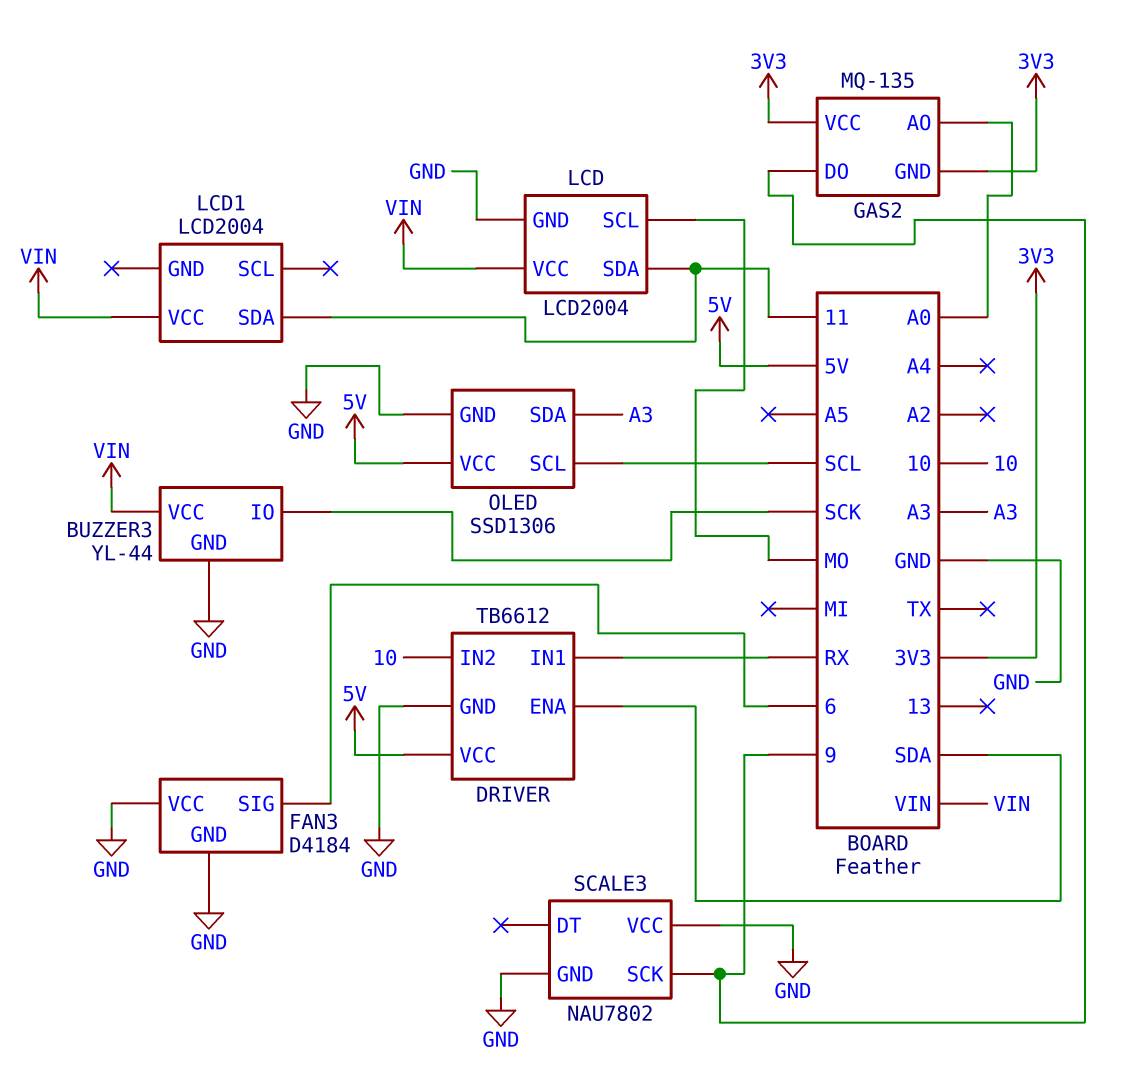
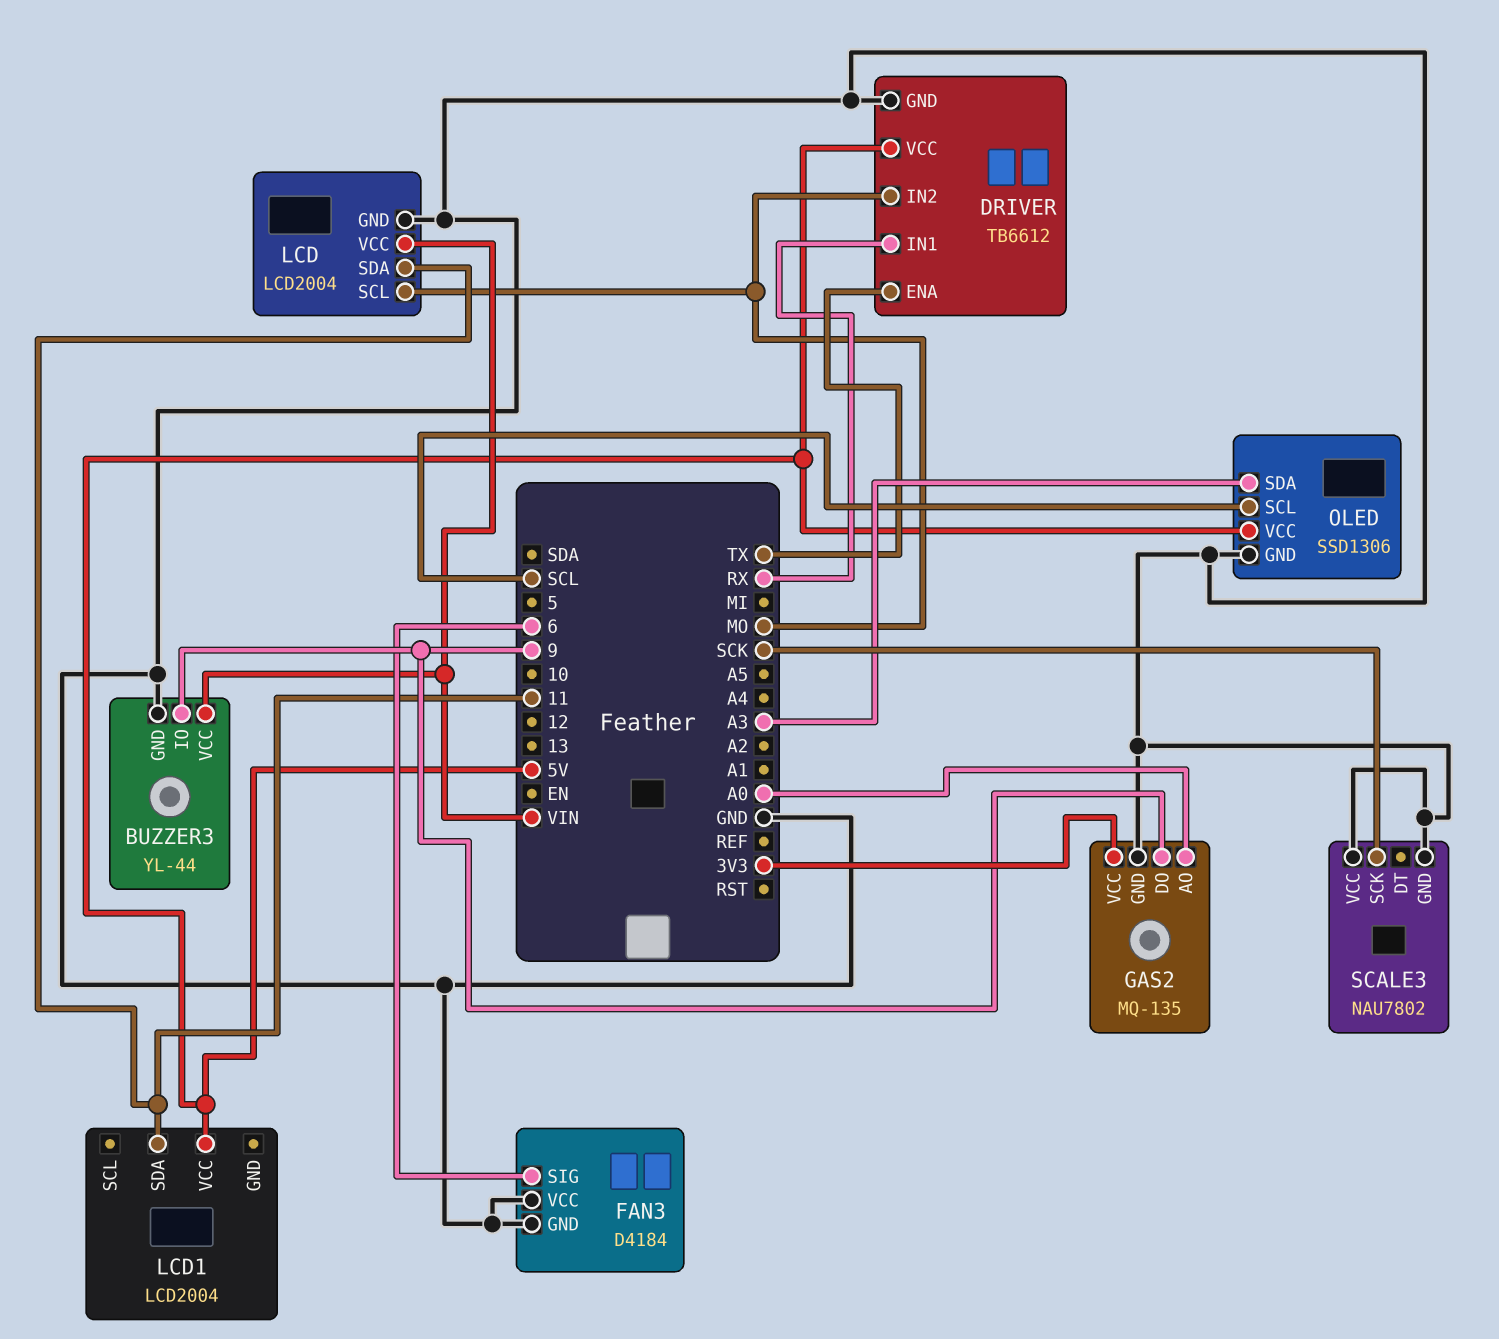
BUZZER3 pin IO: SCK -> 9
DRIVER pin ENA: SDA -> TX
DRIVER pin IN2: 10 -> MO
GAS2 pin GND: 3V3 -> GND
LCD1 pin VCC: VIN -> 5V
SCALE3 pin SCK: 9 -> SCK

